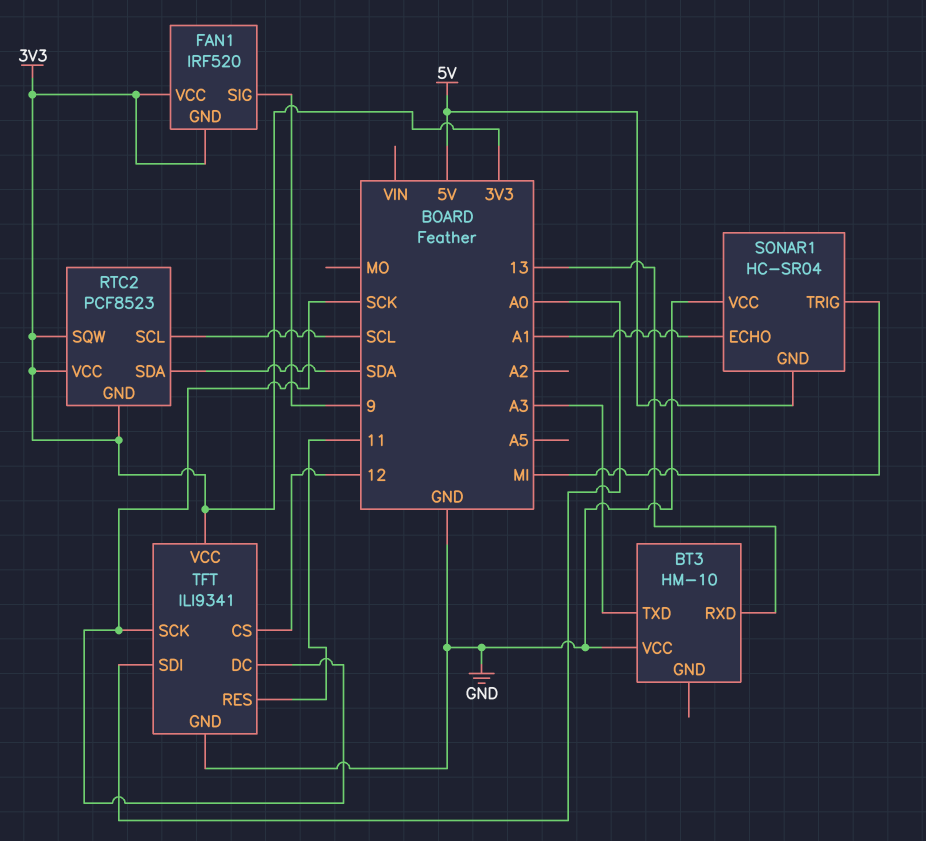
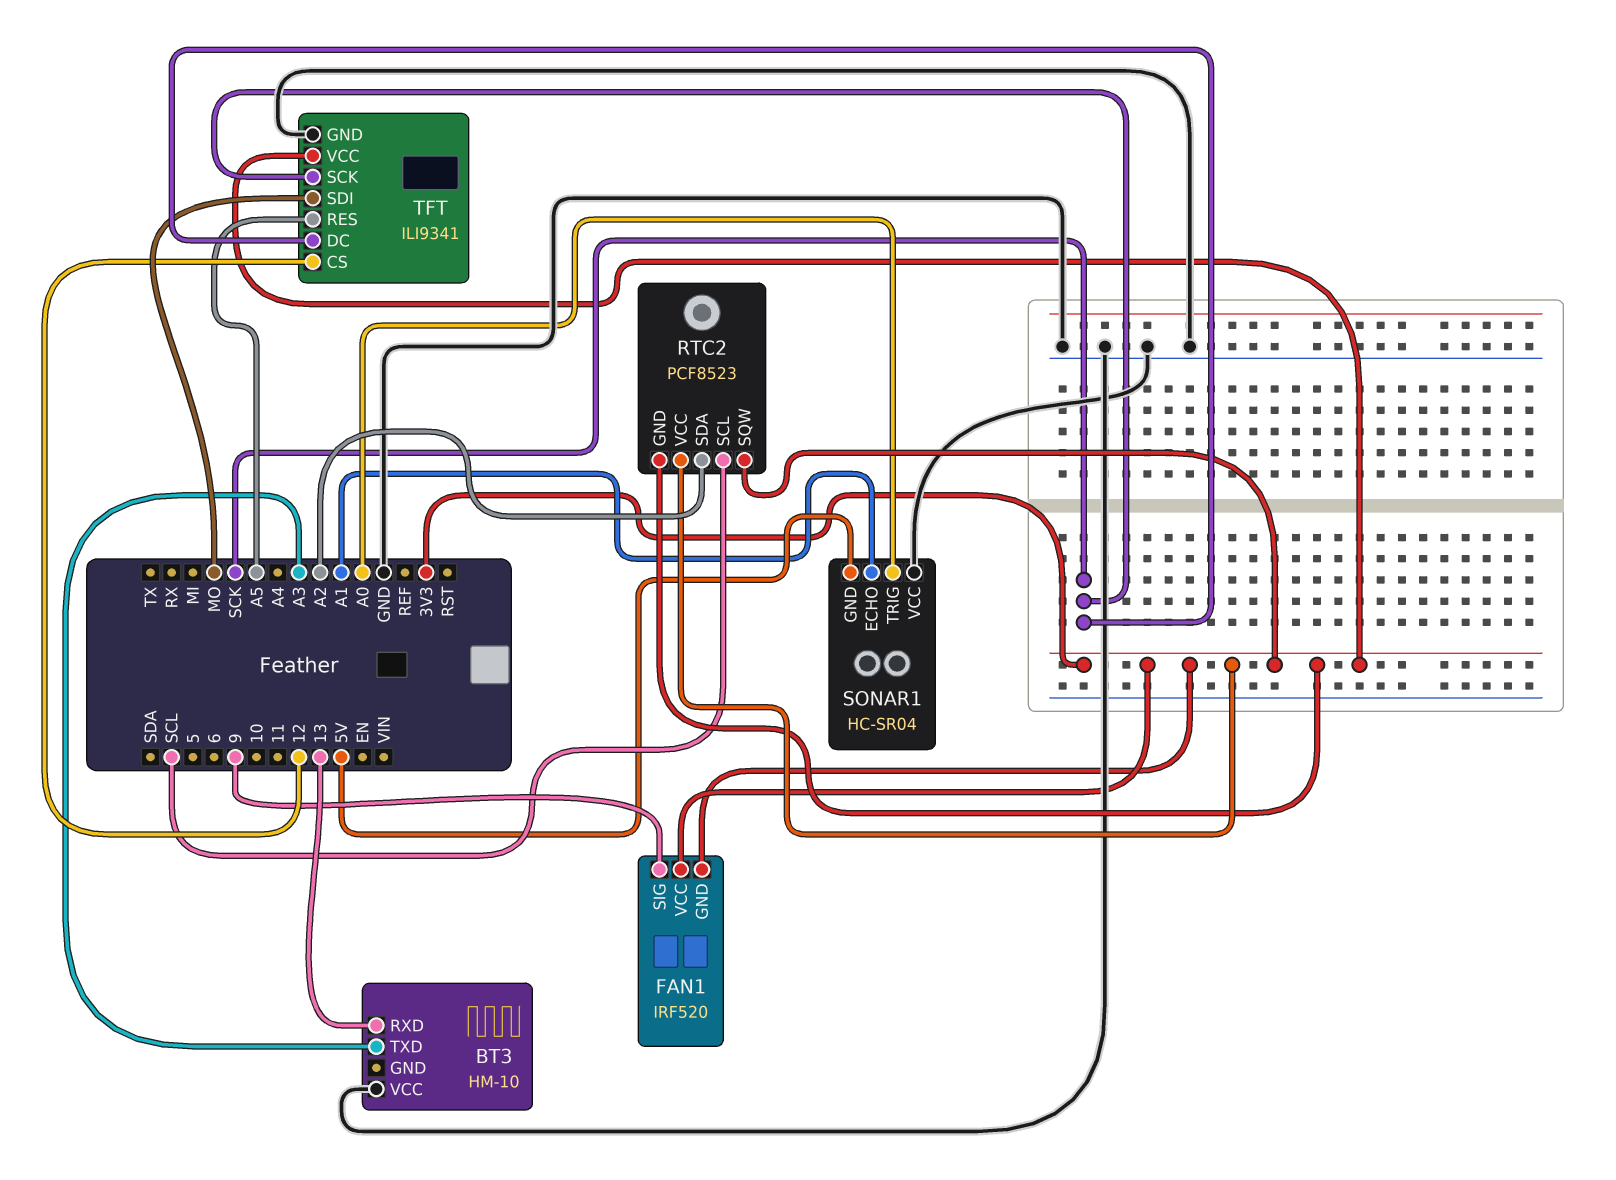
RTC2 pin SDA: SDA -> A2
SONAR1 pin TRIG: MI -> A0
TFT pin RES: 11 -> A5
TFT pin SDI: A0 -> MO

